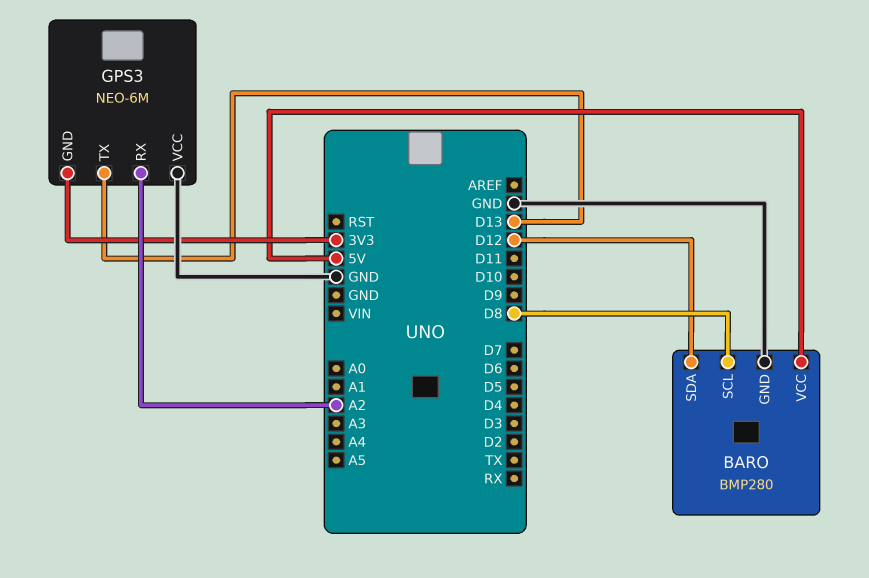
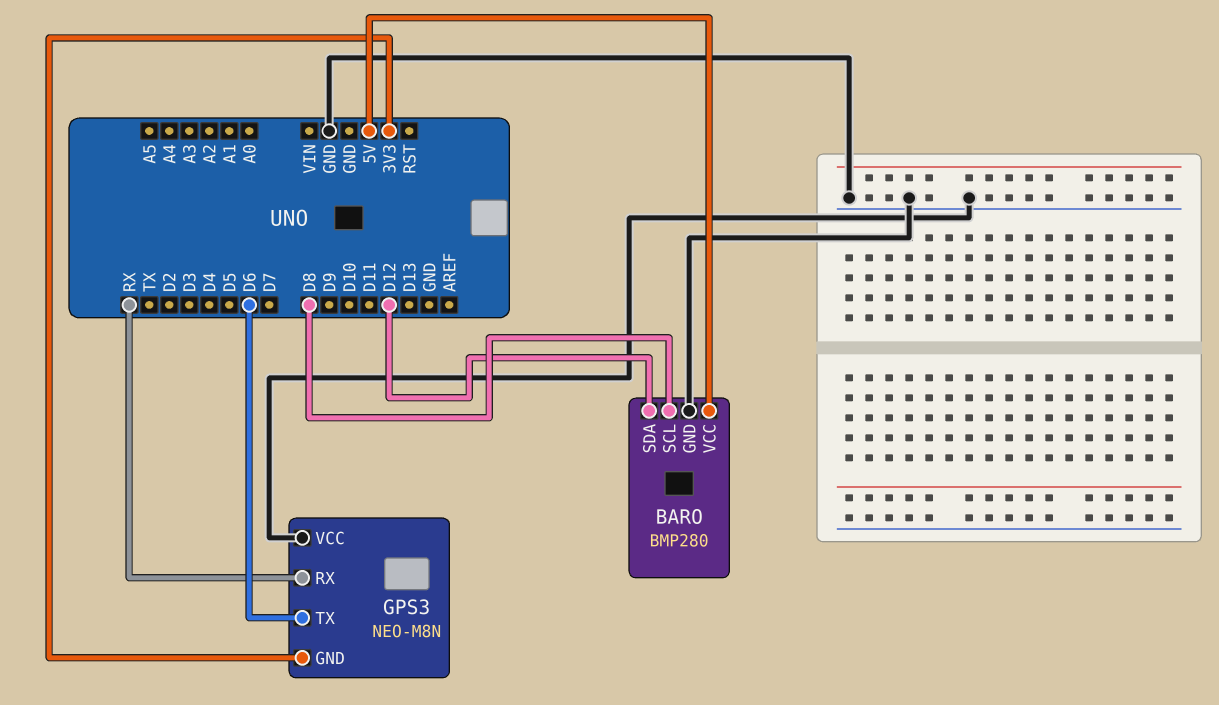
GPS3: NEO-6M -> NEO-M8N
GPS3 pin RX: A2 -> RX
GPS3 pin TX: D13 -> D6

